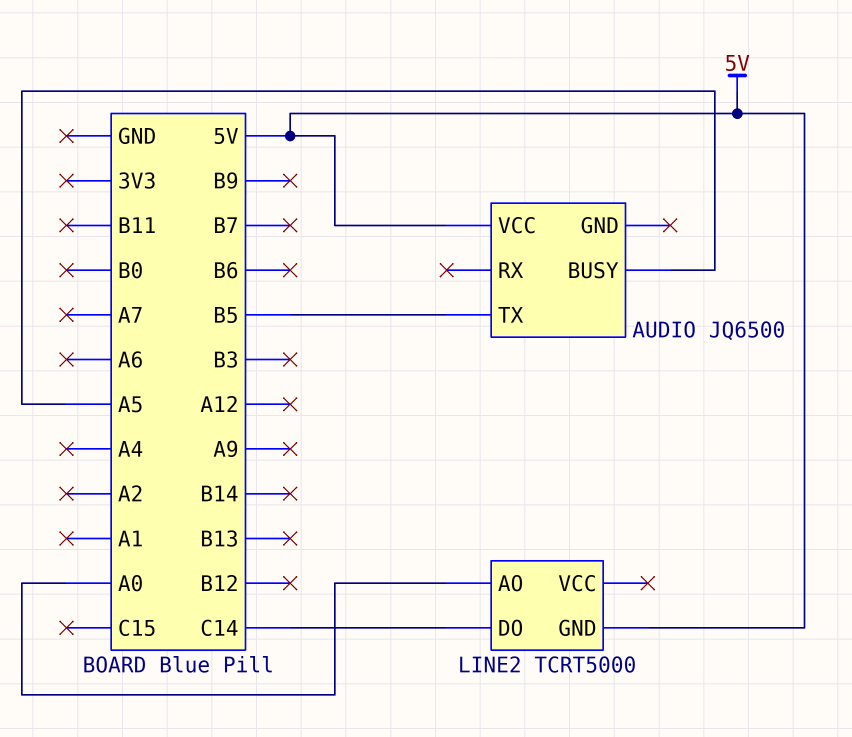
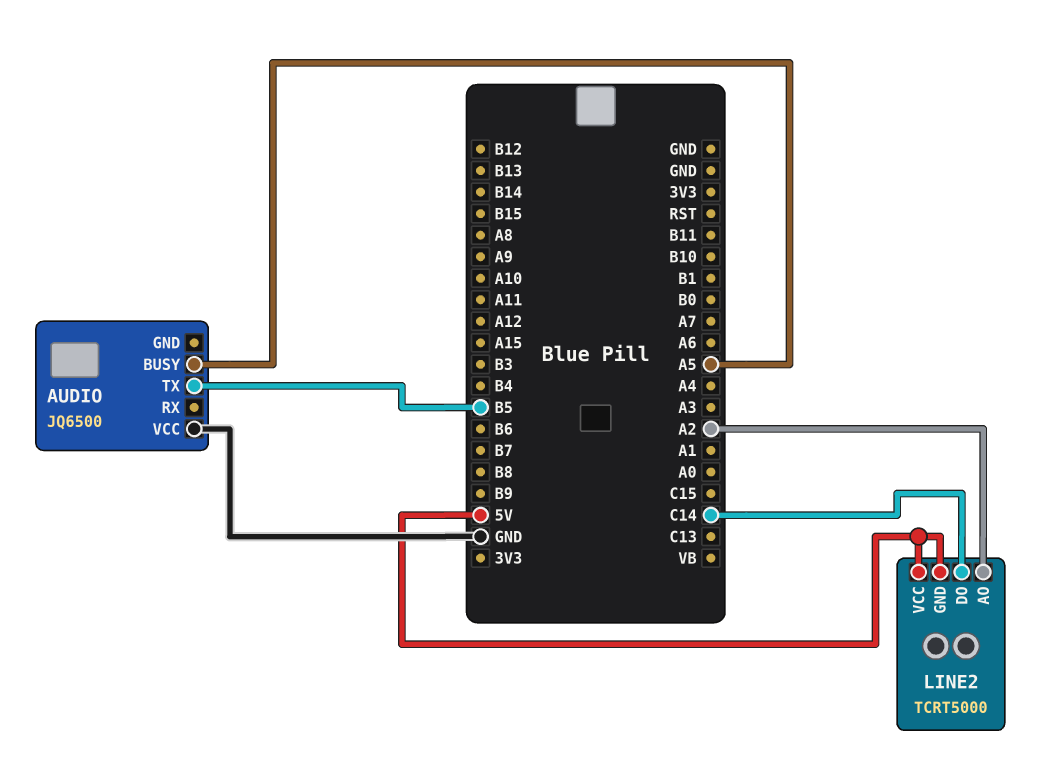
AUDIO pin VCC: 5V -> GND
LINE2 pin AO: A0 -> A2
LINE2 pin VCC: none -> 5V

